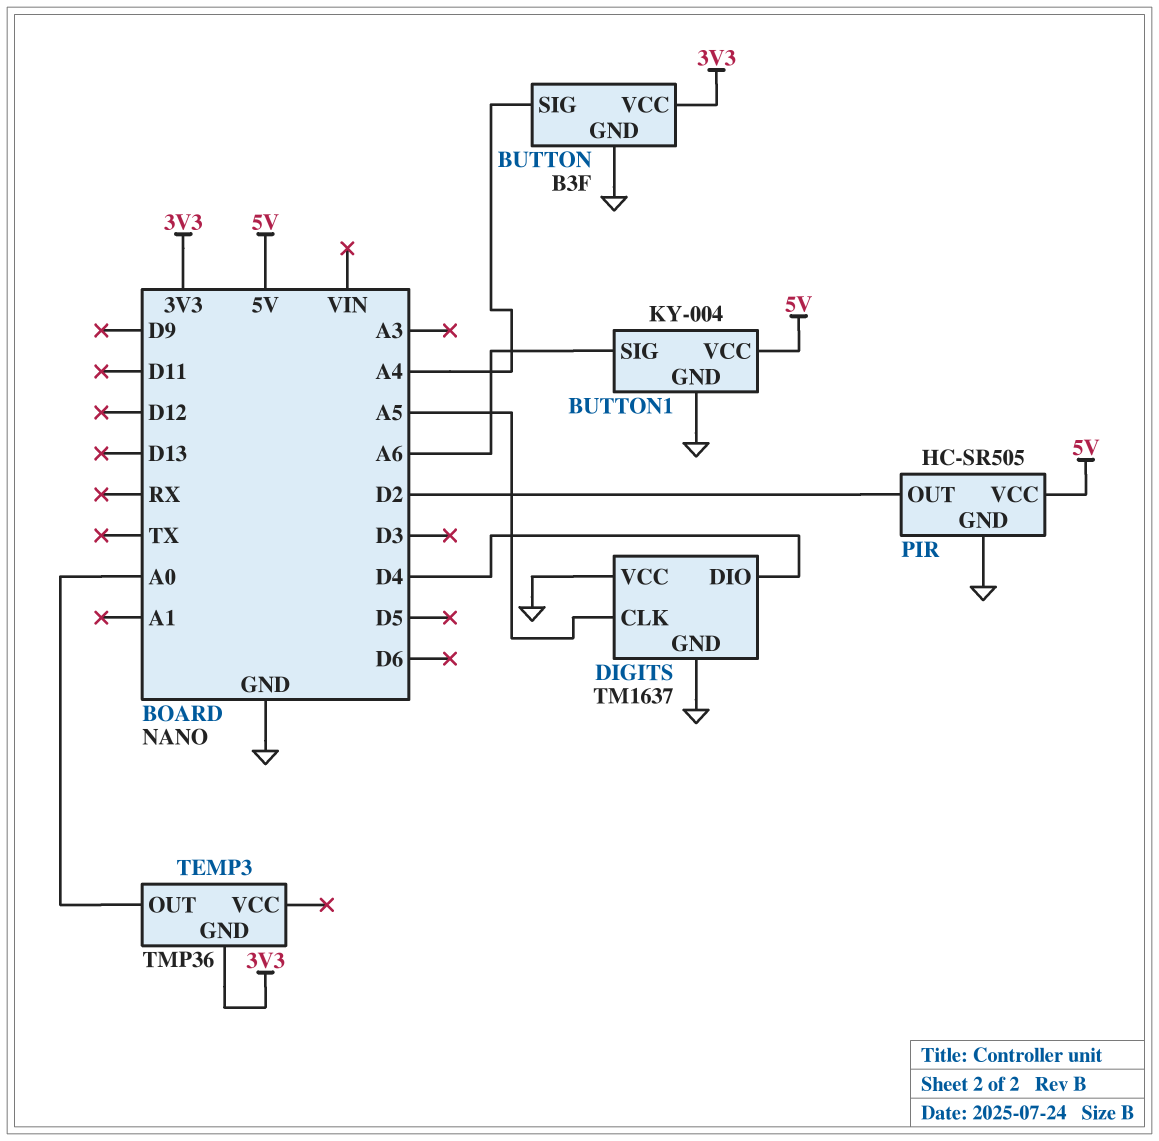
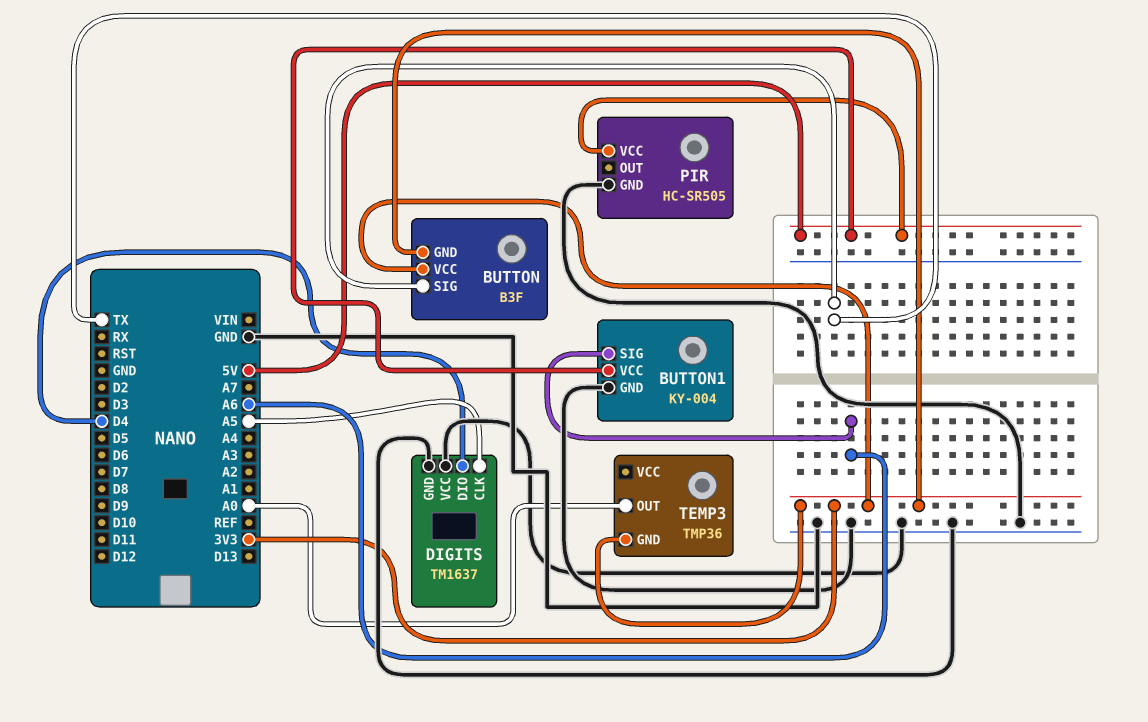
BUTTON pin GND: GND -> 3V3
BUTTON pin SIG: A4 -> TX
PIR pin OUT: D2 -> none

